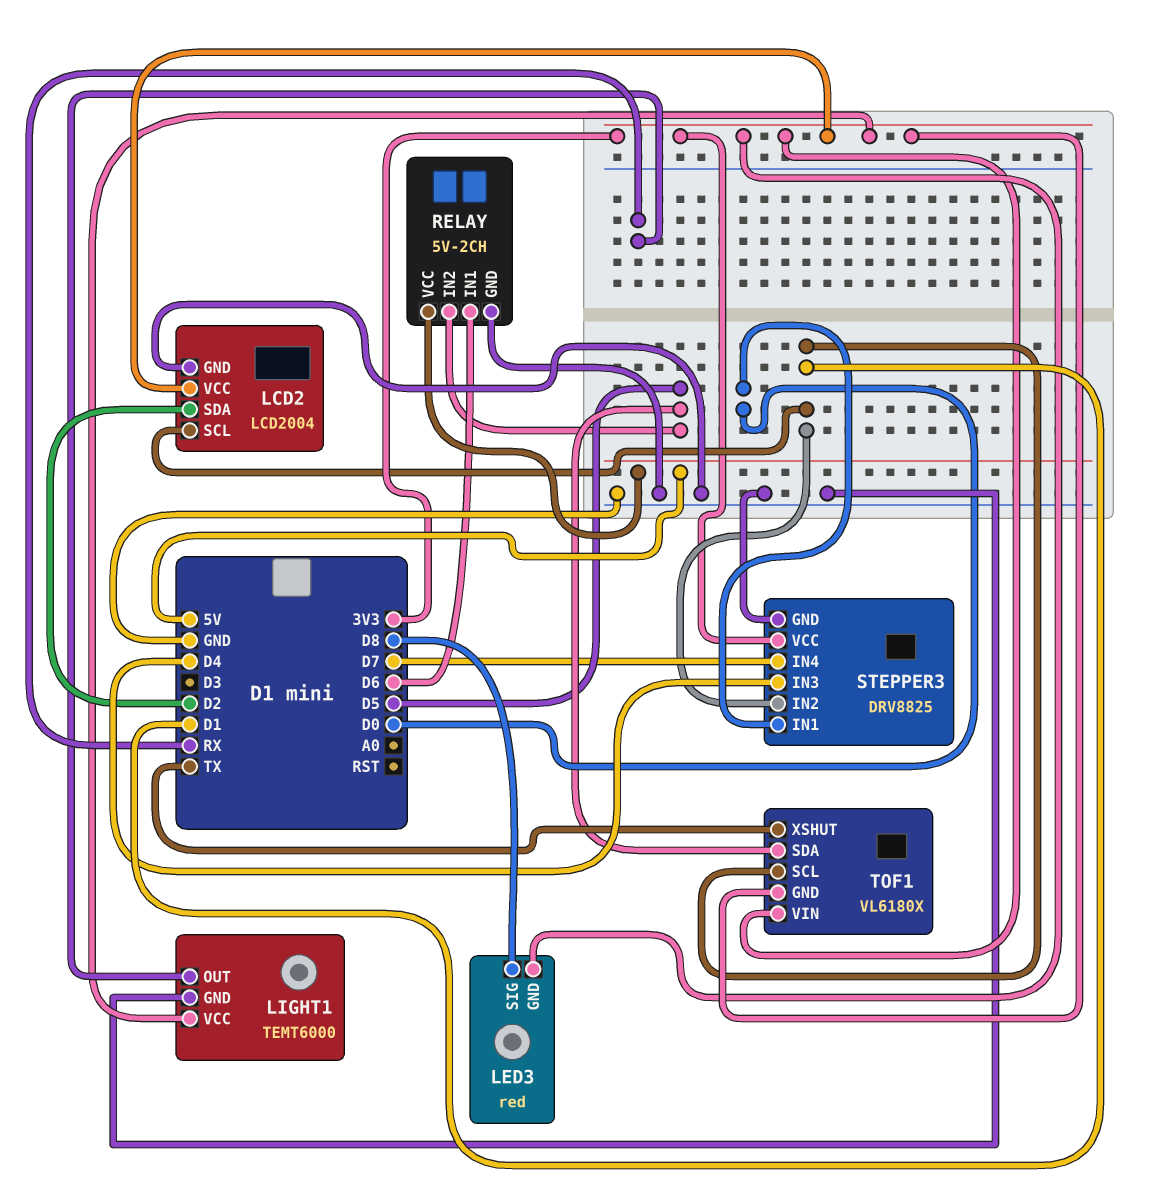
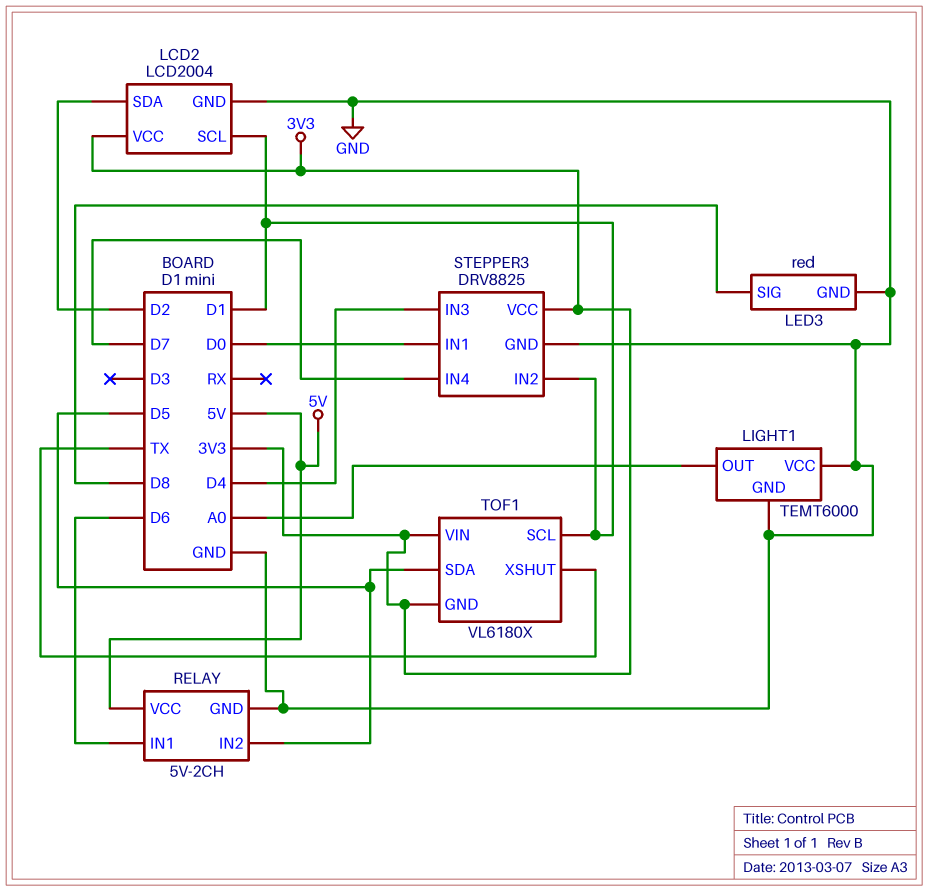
LED3 pin GND: 3V3 -> GND
LIGHT1 pin OUT: RX -> A0
LIGHT1 pin VCC: 3V3 -> GND

